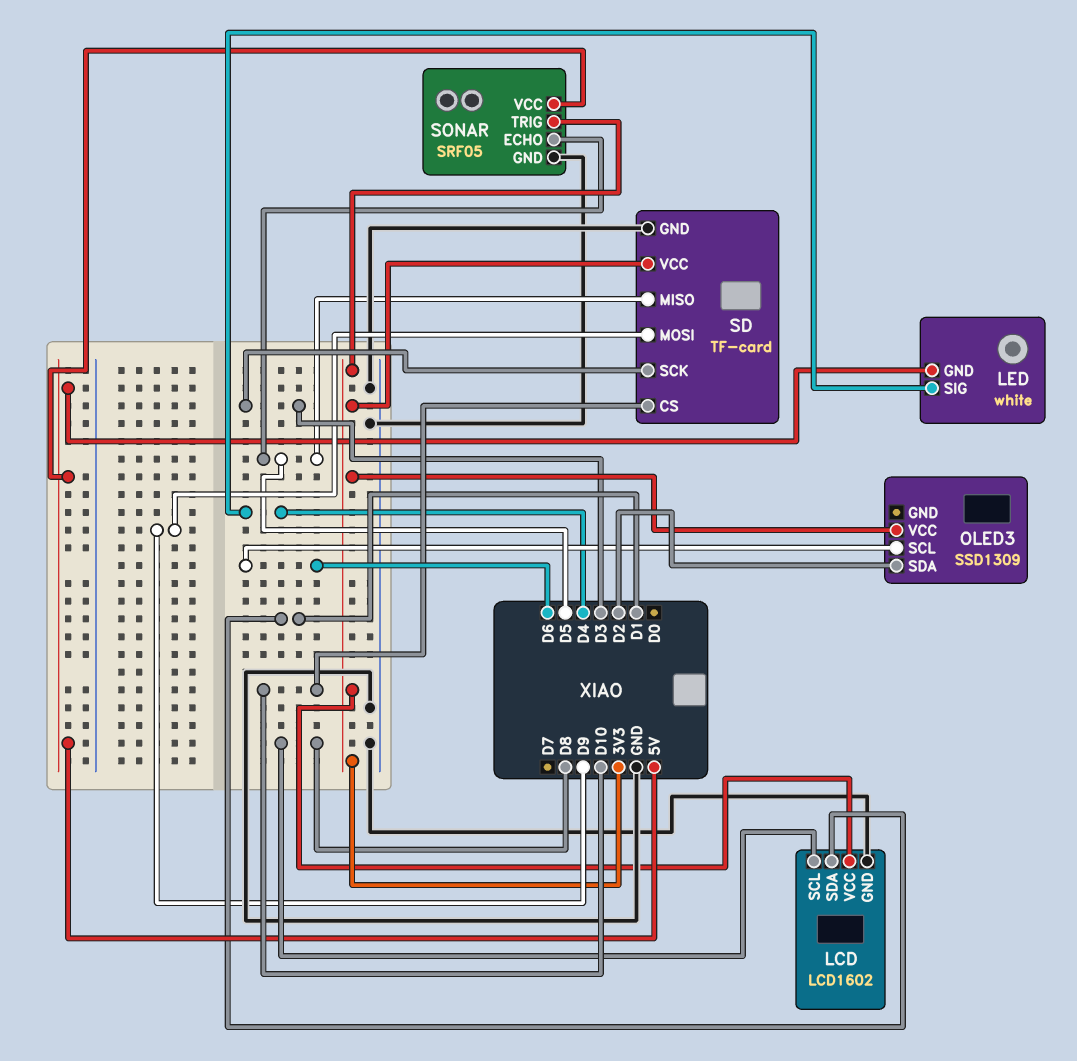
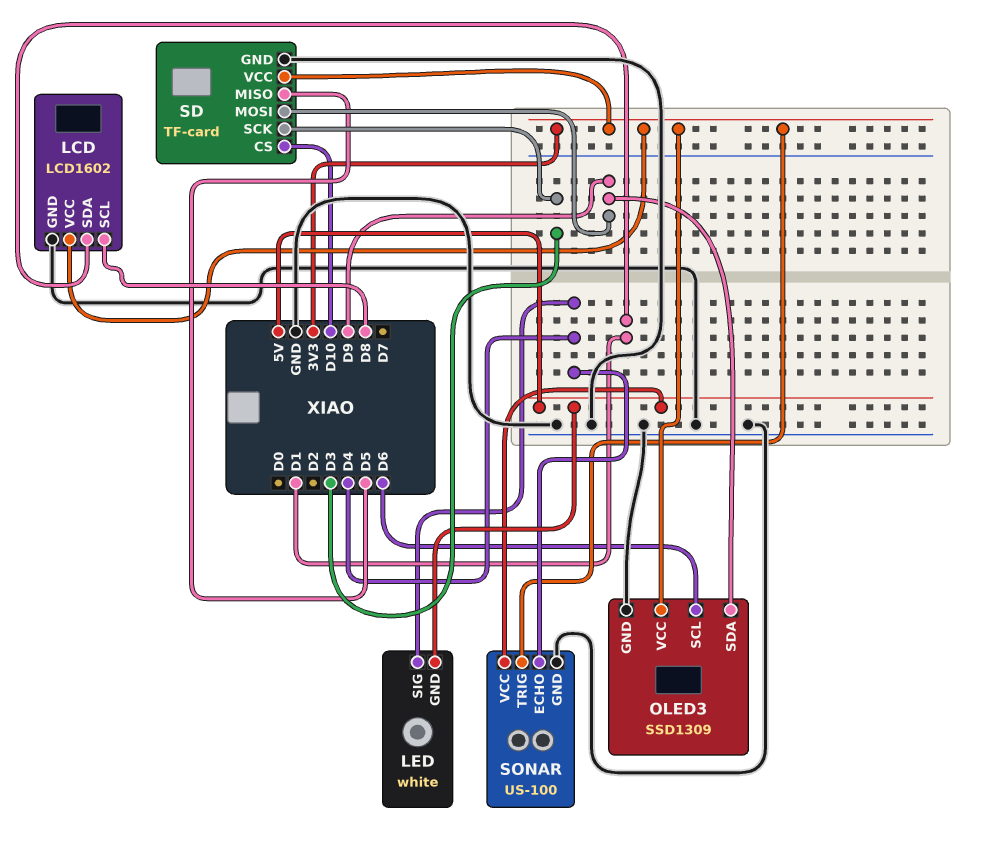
OLED3 pin GND: none -> GND
OLED3 pin SDA: D2 -> D9
SONAR: SRF05 -> US-100
SONAR pin ECHO: D5 -> D4

